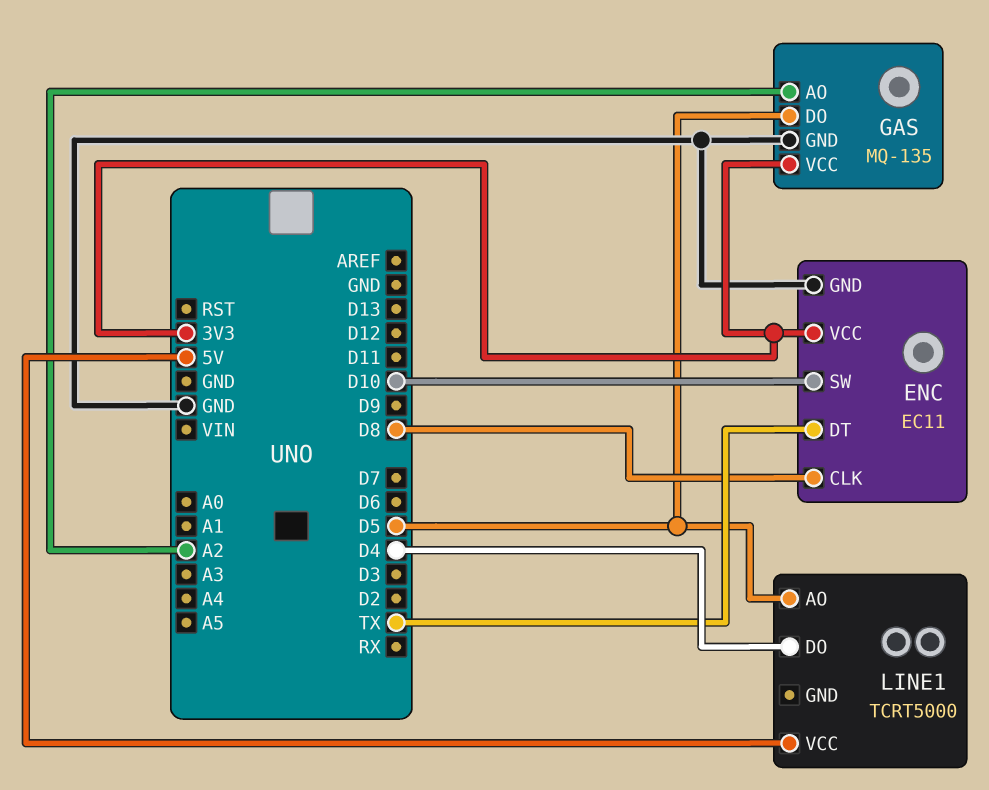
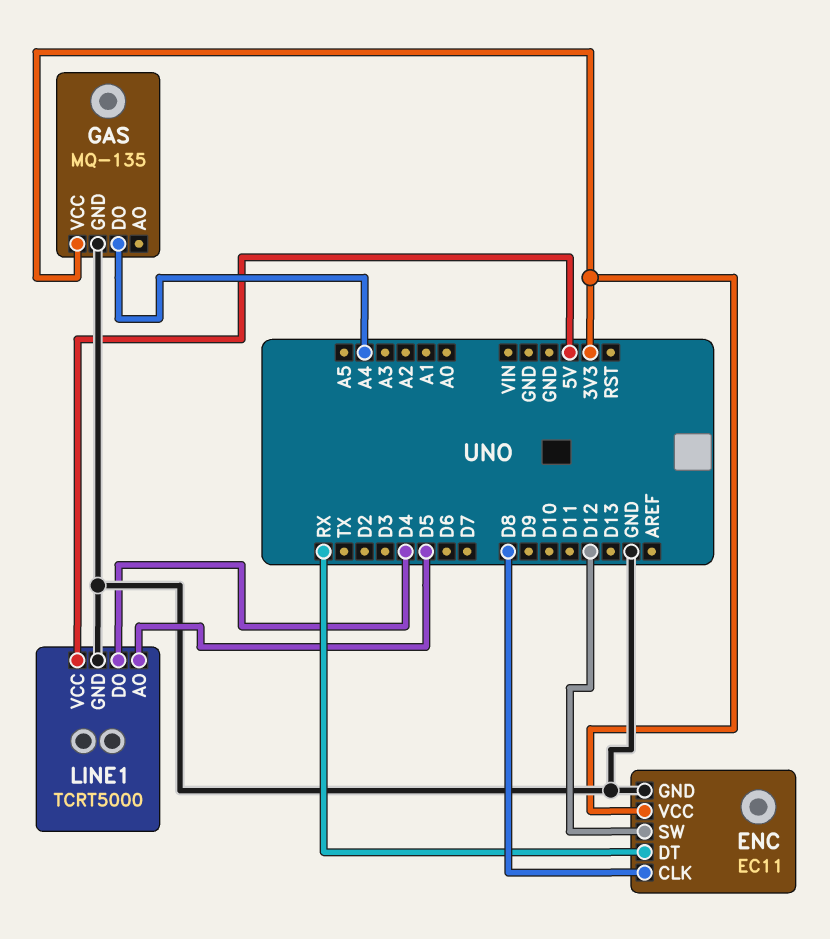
ENC pin DT: TX -> RX
ENC pin SW: D10 -> D12
GAS pin AO: A2 -> none
GAS pin DO: D5 -> A4
LINE1 pin GND: none -> GND

